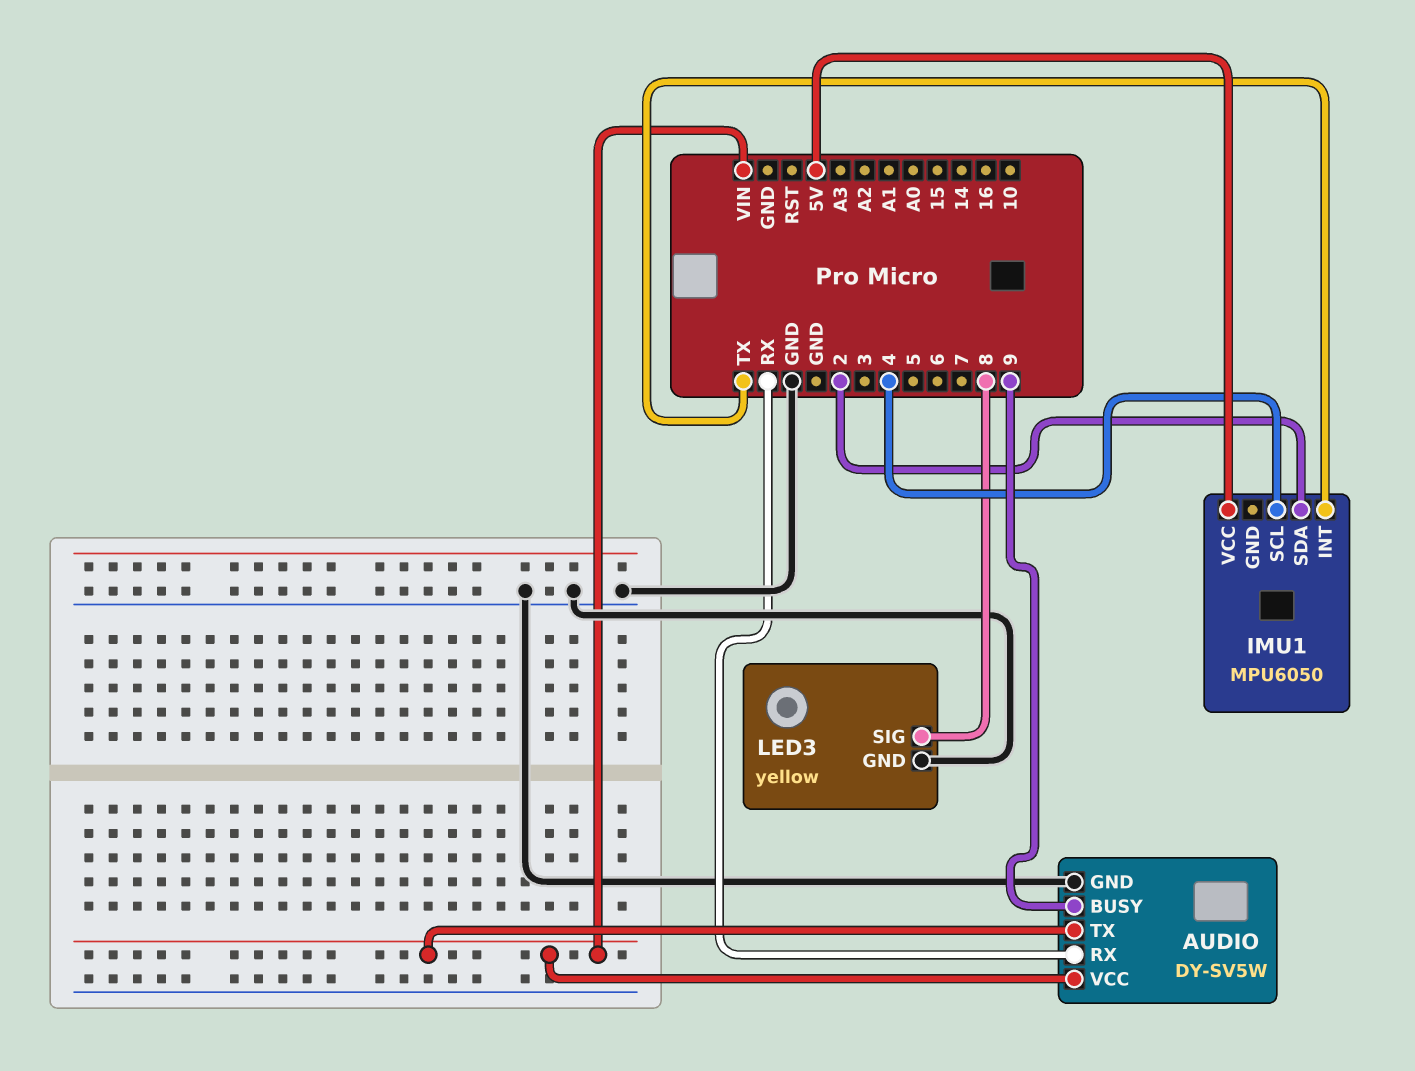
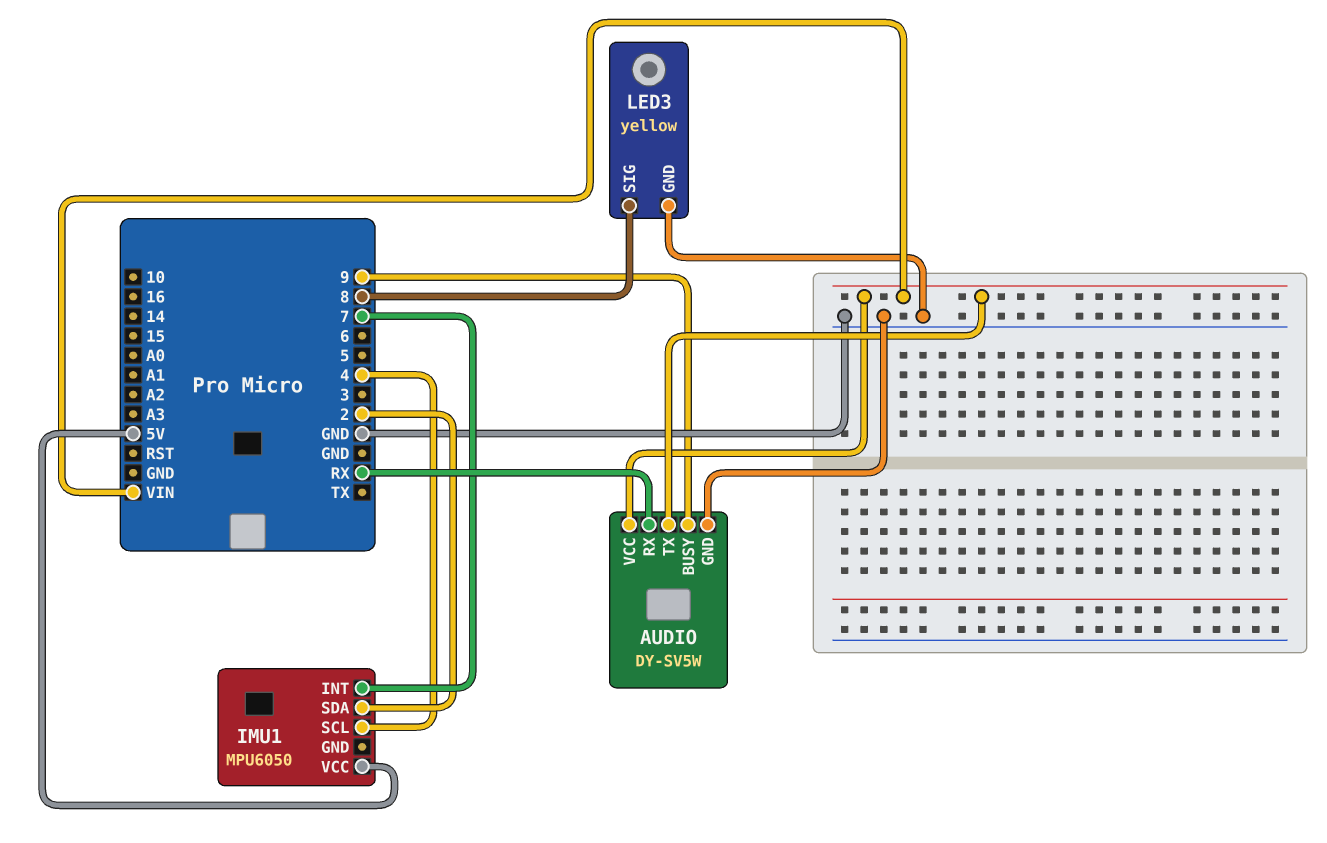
IMU1 pin INT: TX -> 7

